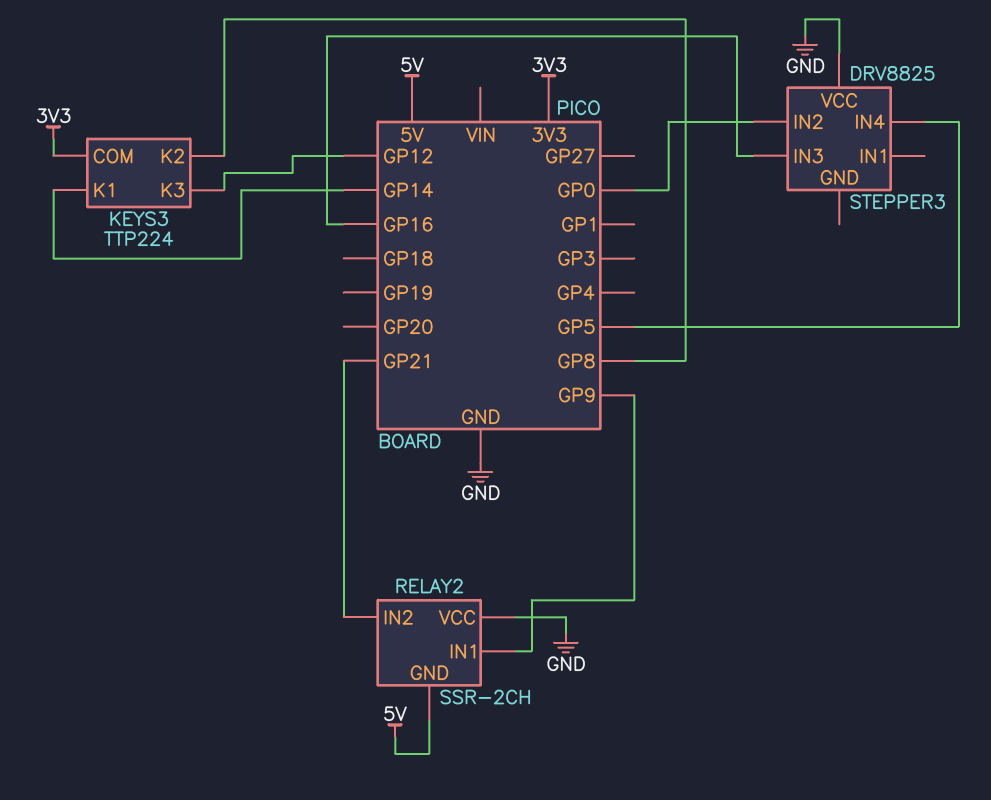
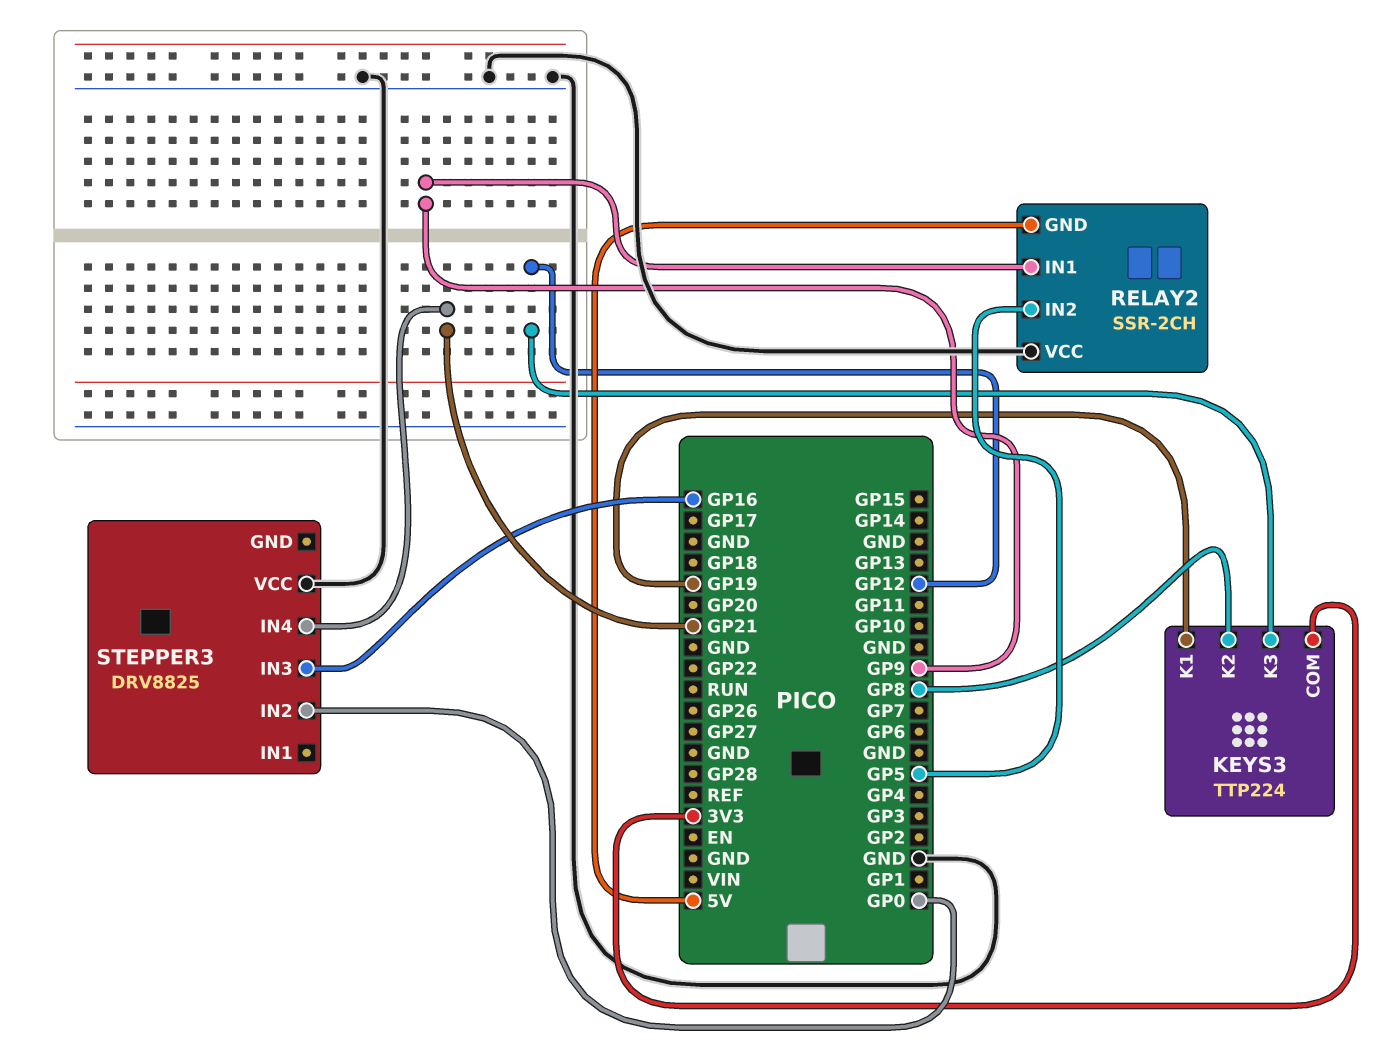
KEYS3 pin K1: GP14 -> GP19
RELAY2 pin IN2: GP21 -> GP5
STEPPER3 pin IN4: GP5 -> GP21

